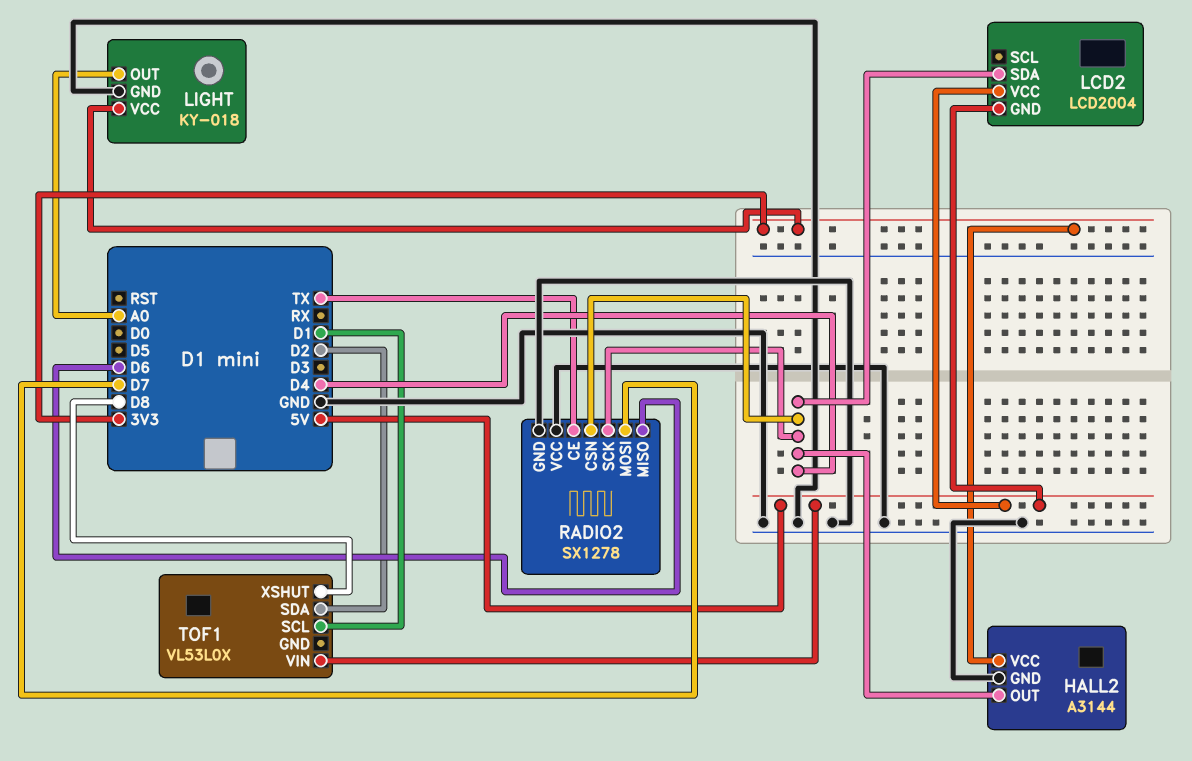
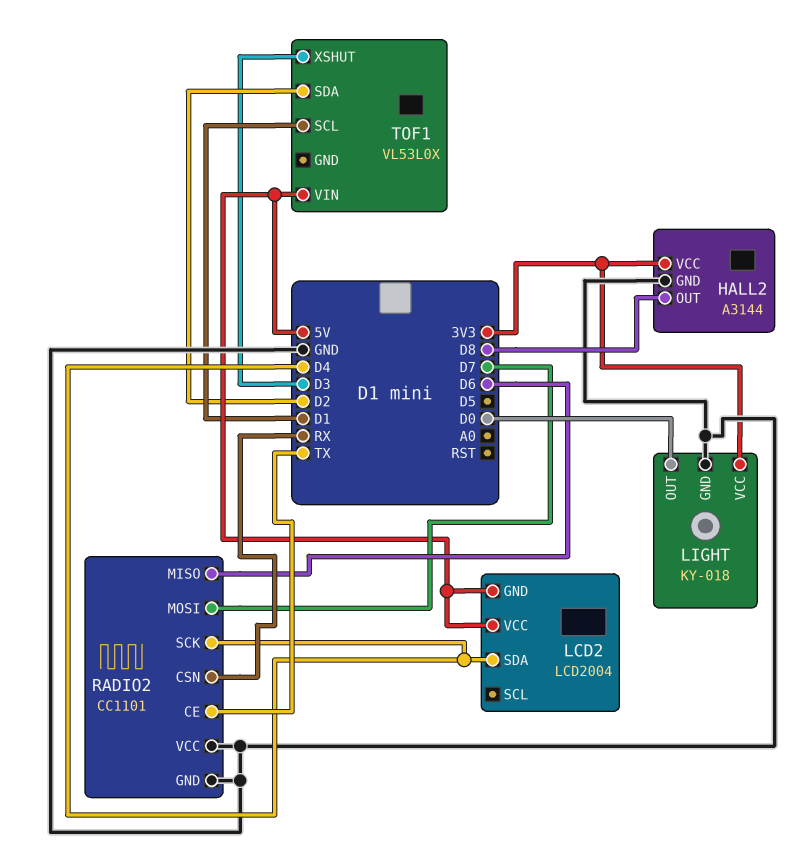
HALL2 pin OUT: D4 -> D8
LIGHT pin OUT: A0 -> D0
RADIO2: SX1278 -> CC1101
RADIO2 pin CSN: D4 -> RX
TOF1 pin XSHUT: D8 -> D3

